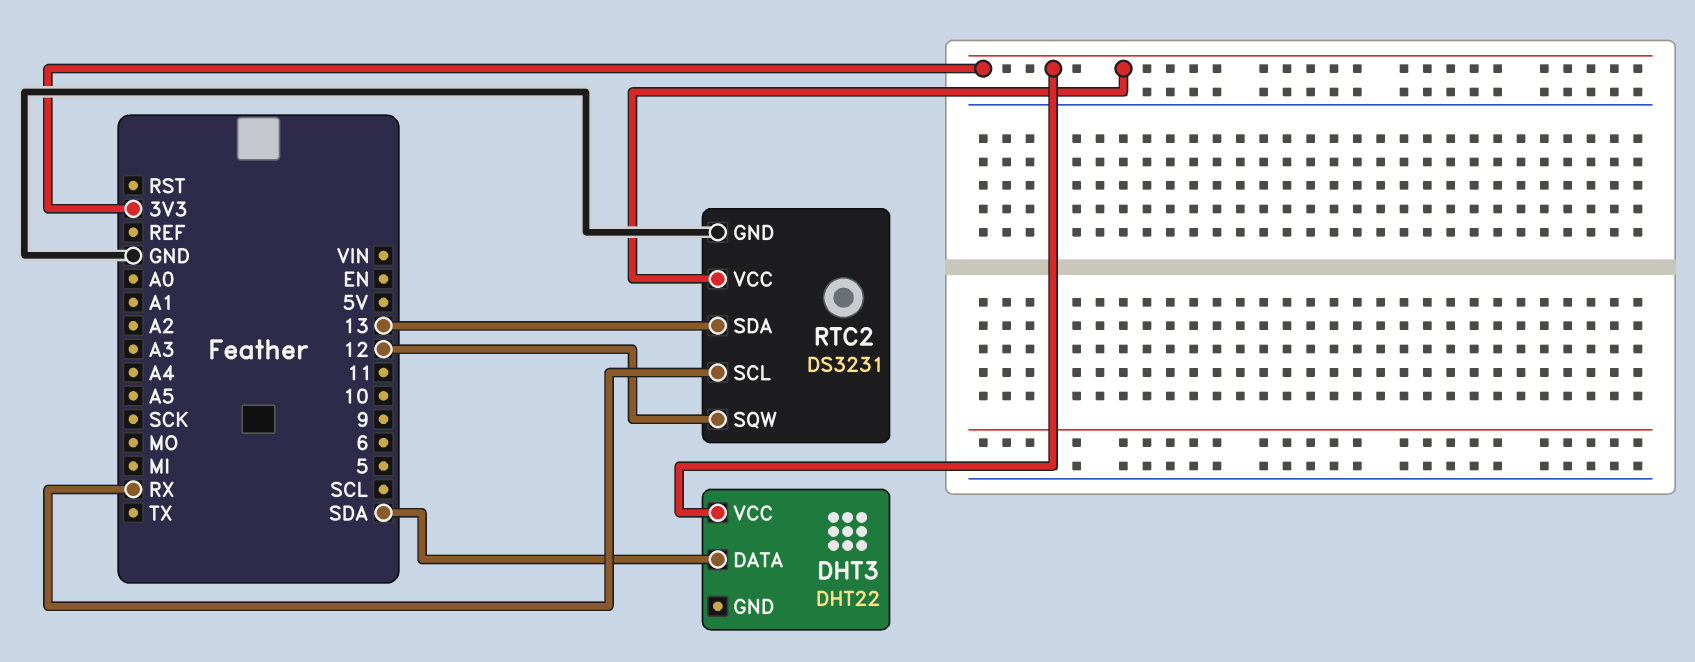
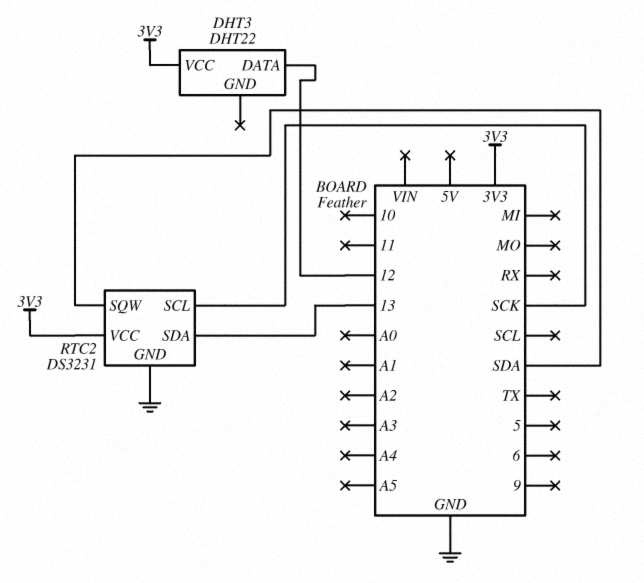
DHT3 pin DATA: SDA -> 12
RTC2 pin SCL: RX -> SCK
RTC2 pin SQW: 12 -> SDA

